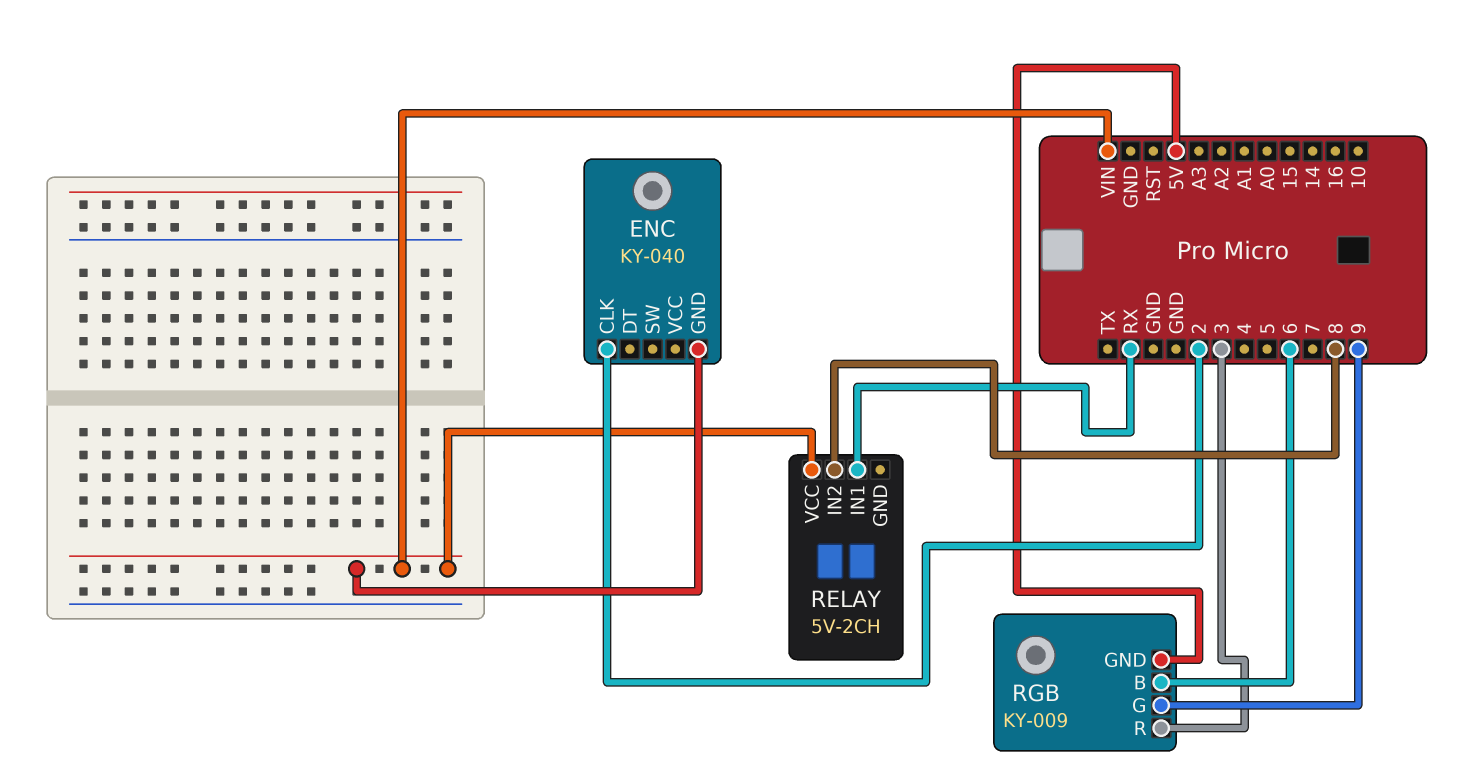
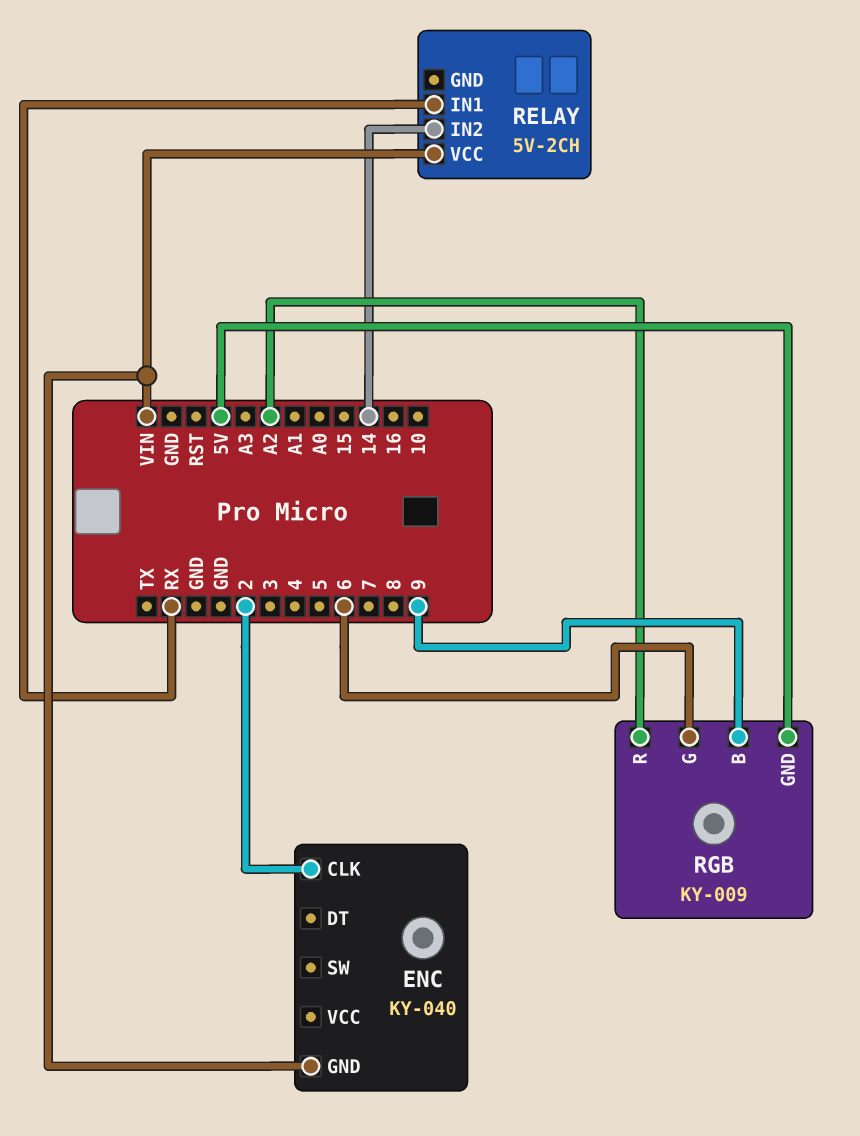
RELAY pin IN2: 8 -> 14
RGB pin B: 6 -> 9
RGB pin G: 9 -> 6
RGB pin R: 3 -> A2

